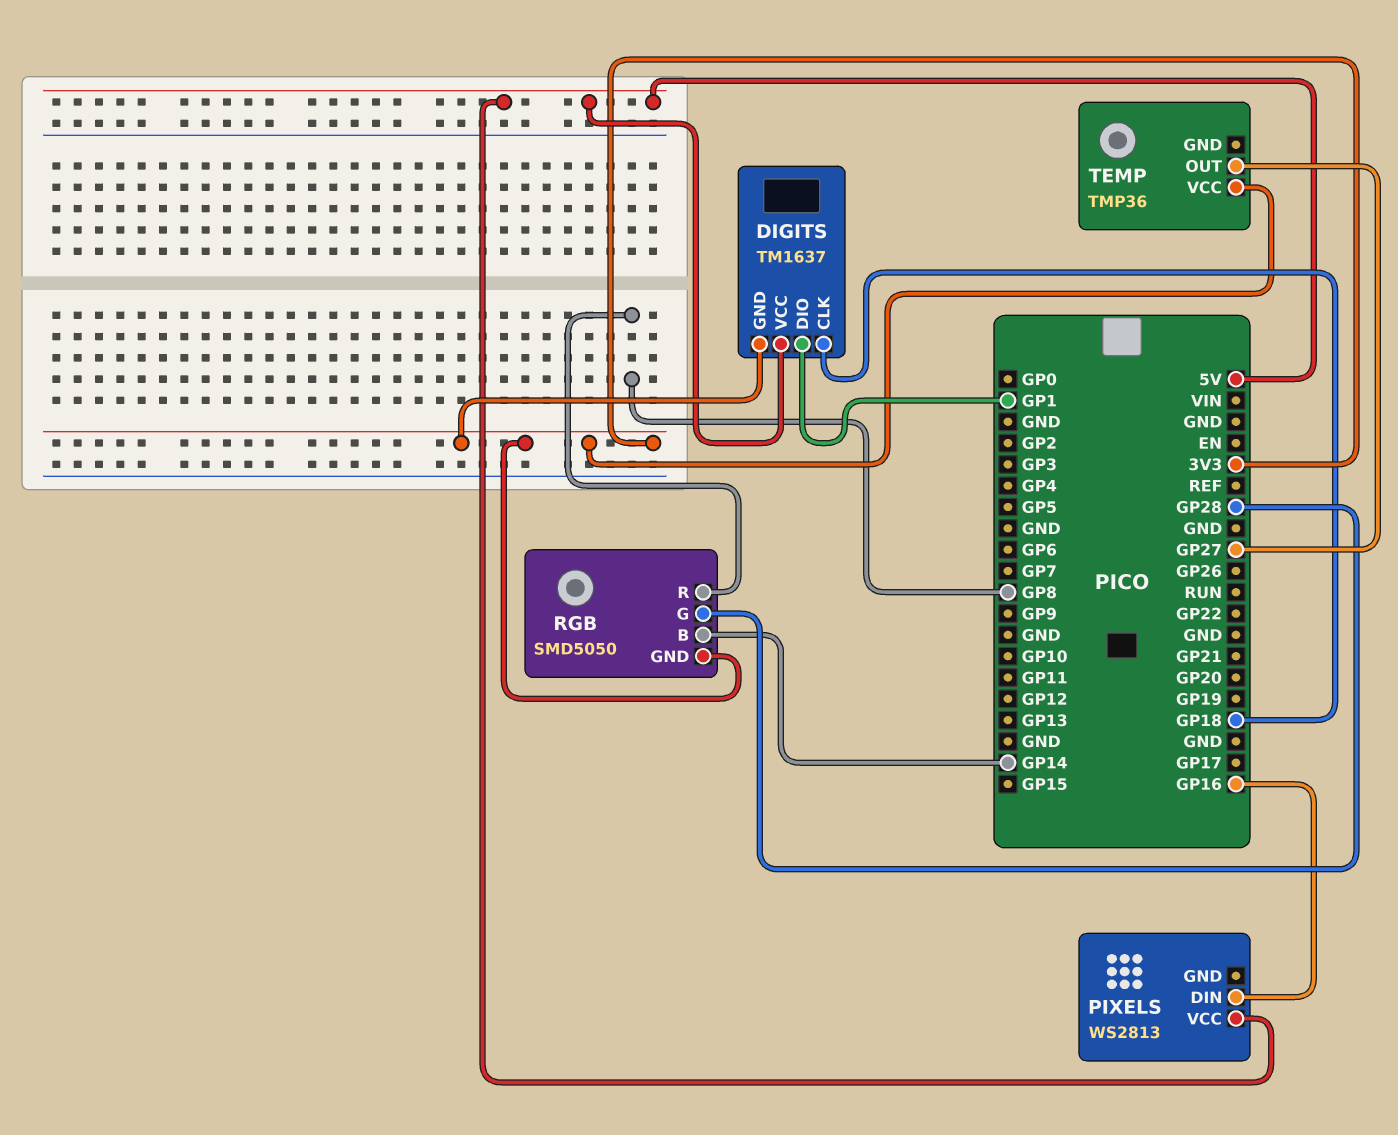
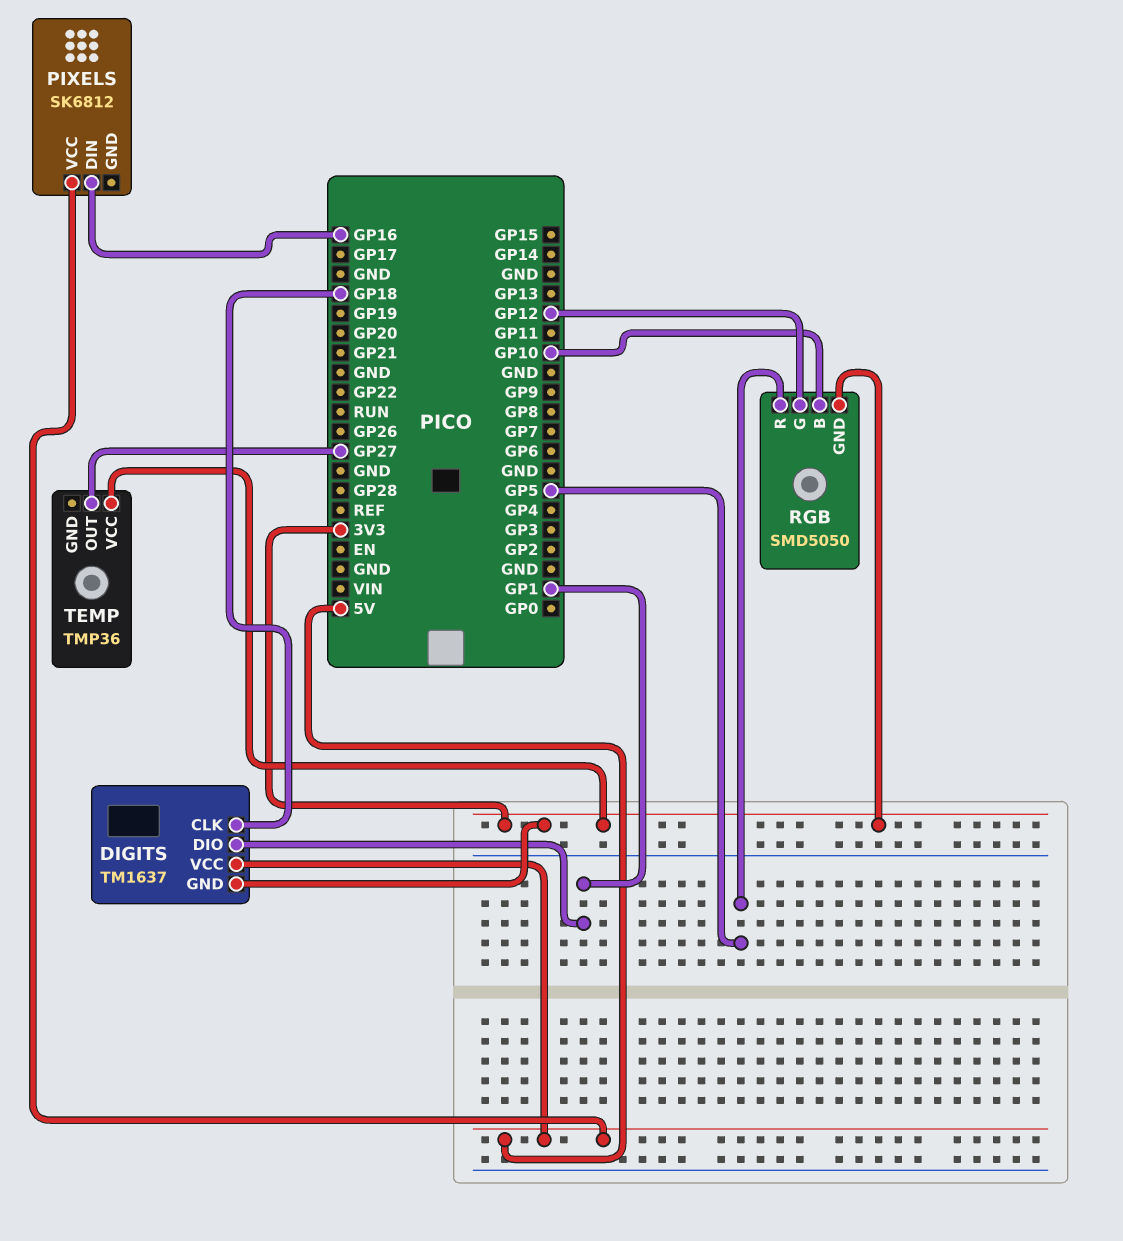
PIXELS: WS2813 -> SK6812
RGB pin B: GP14 -> GP10
RGB pin G: GP28 -> GP12
RGB pin R: GP8 -> GP5

